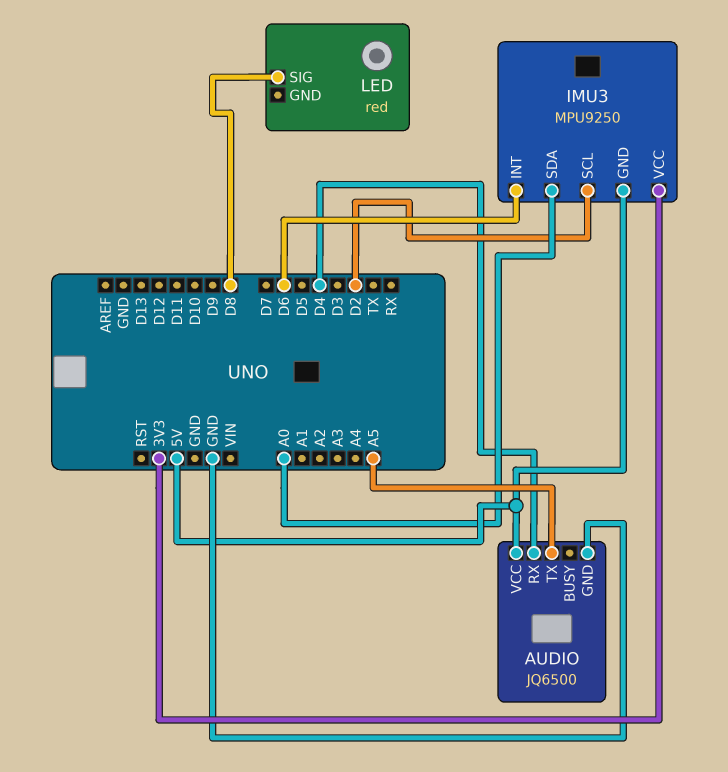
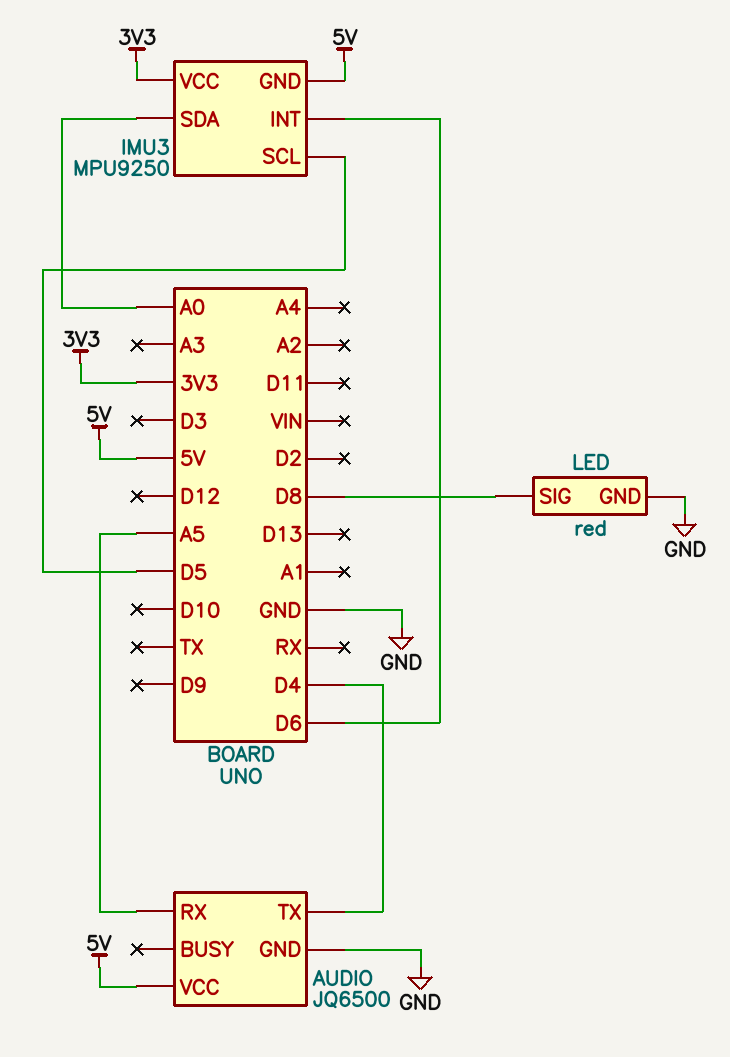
AUDIO pin RX: D4 -> A5
AUDIO pin TX: A5 -> D4
IMU3 pin SCL: D2 -> D5
LED pin GND: none -> GND

